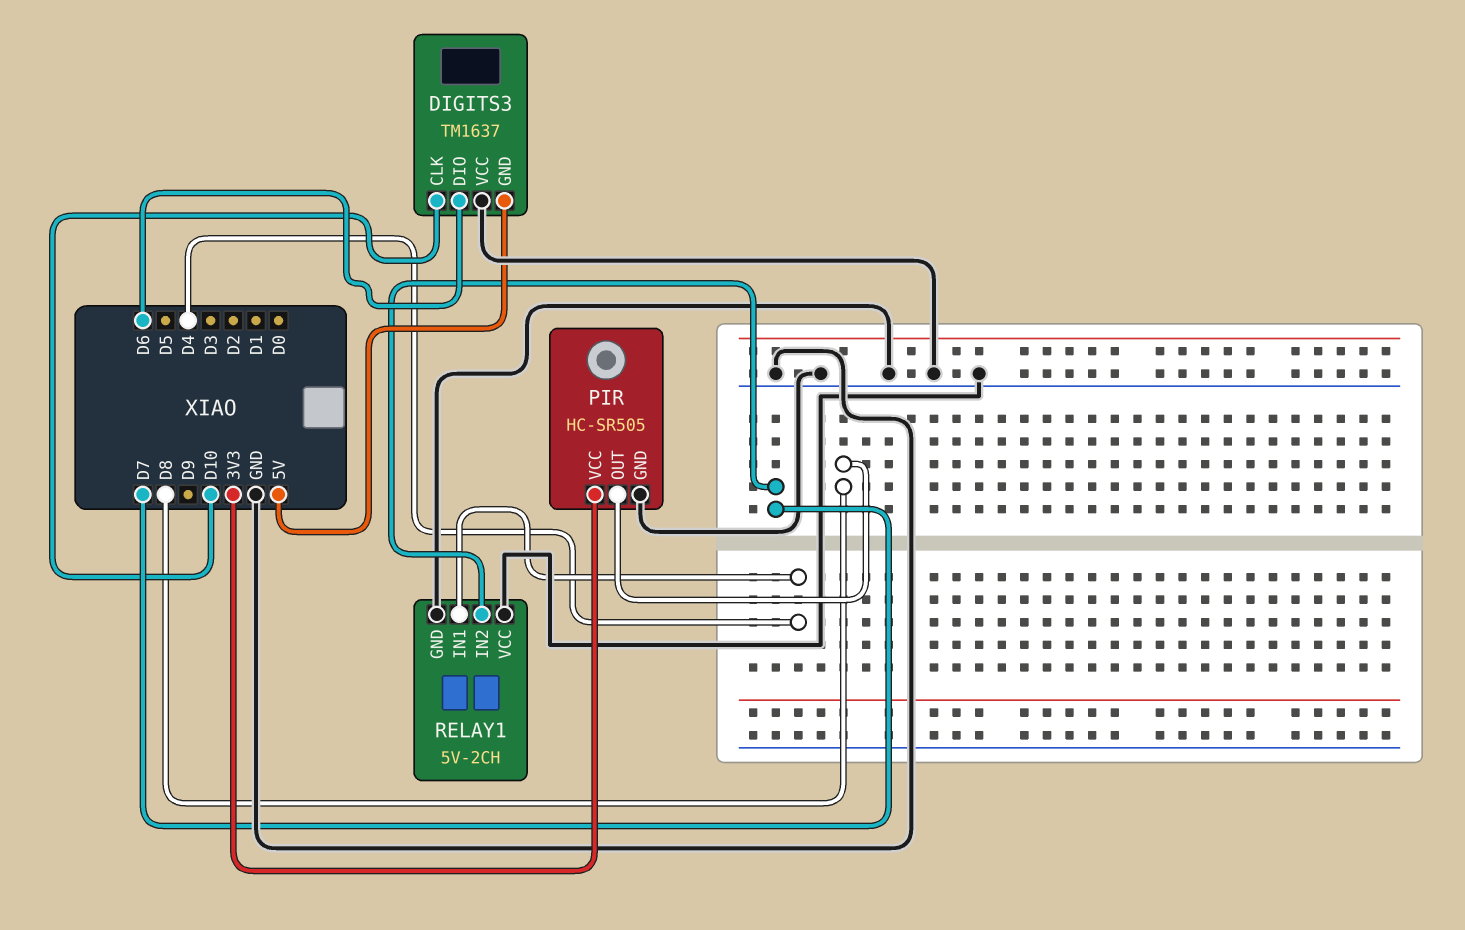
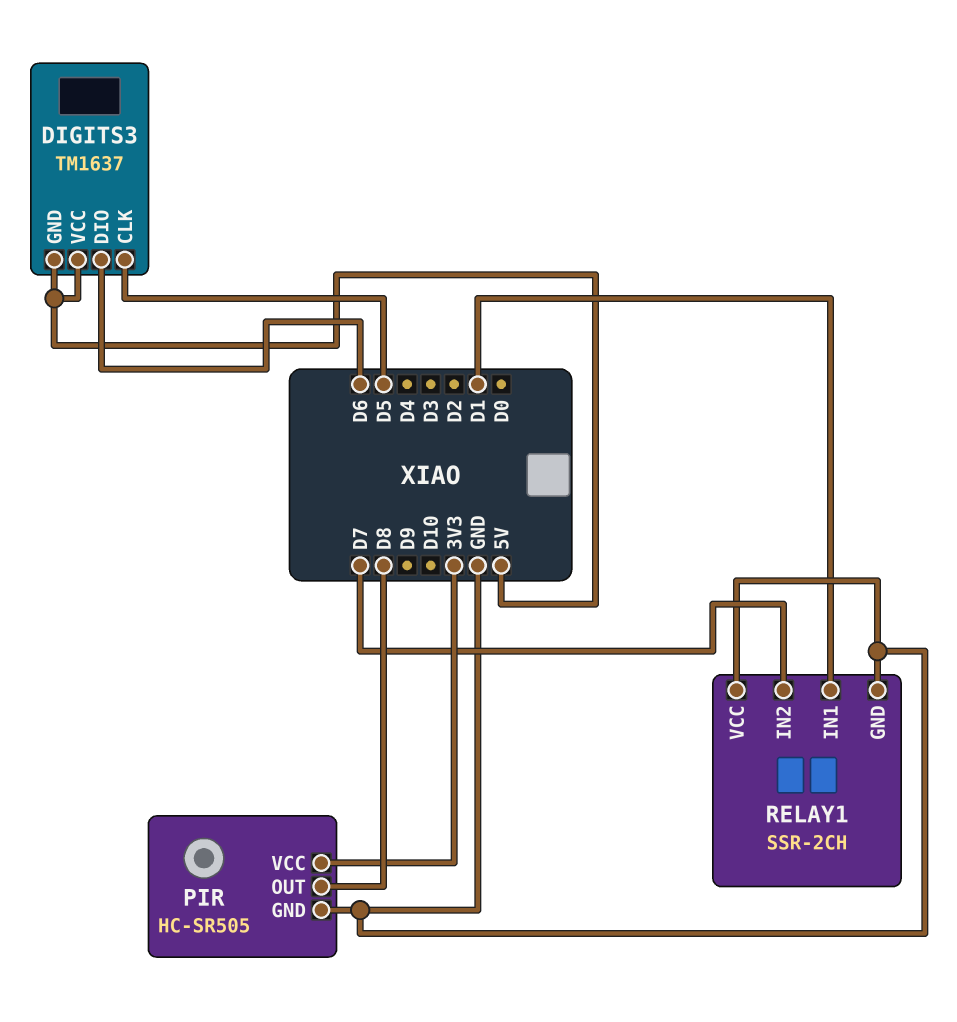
DIGITS3 pin CLK: D10 -> D5
DIGITS3 pin VCC: GND -> 5V
RELAY1: 5V-2CH -> SSR-2CH
RELAY1 pin IN1: D4 -> D1

